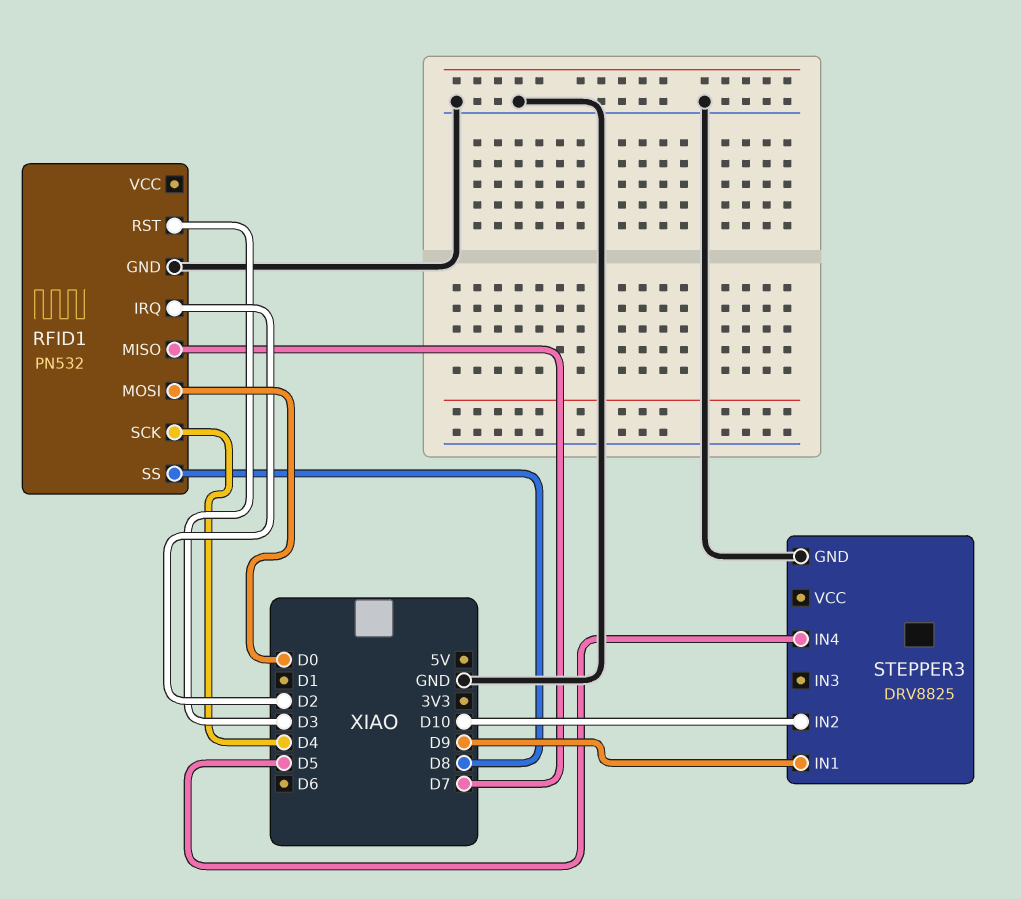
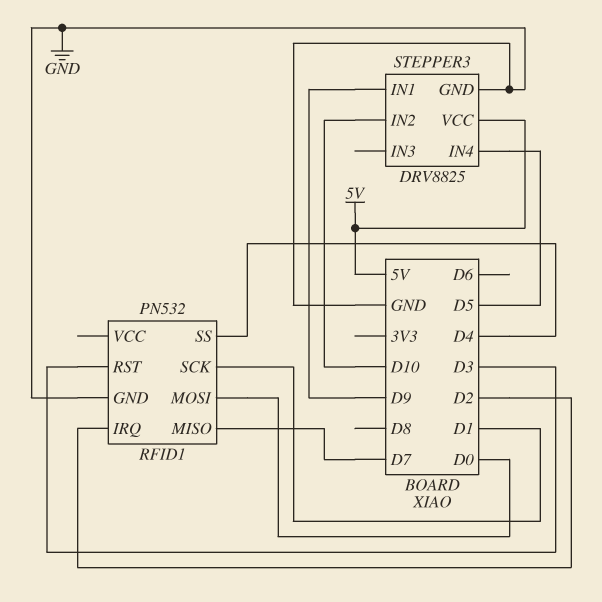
RFID1 pin SCK: D4 -> D1
RFID1 pin SS: D8 -> D4
STEPPER3 pin VCC: none -> 5V

